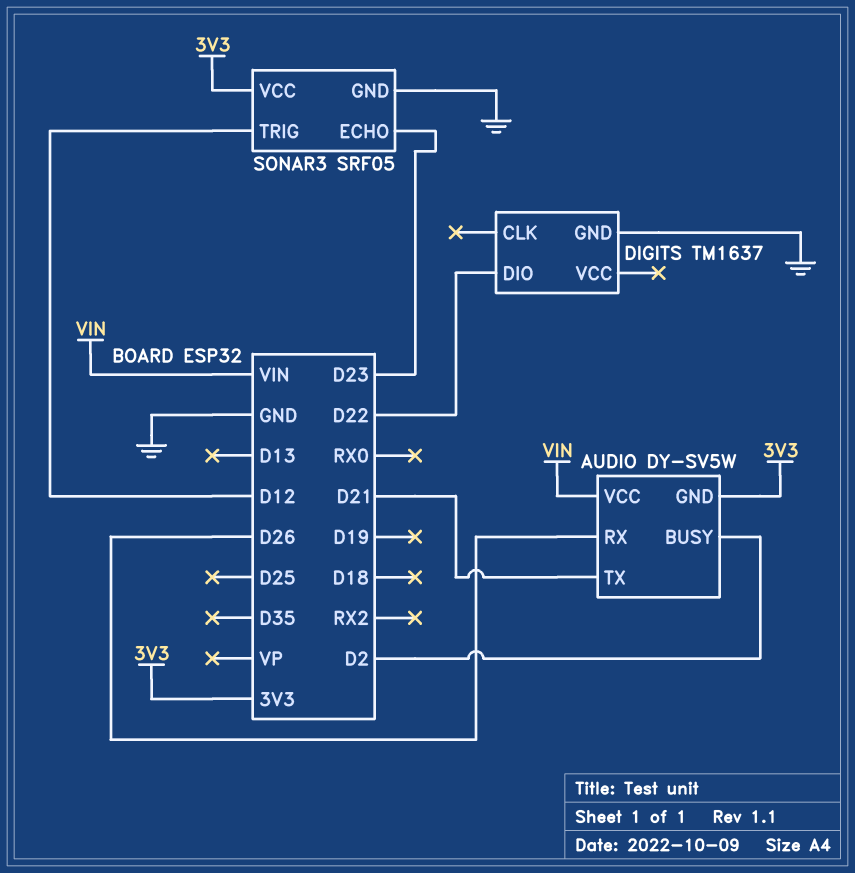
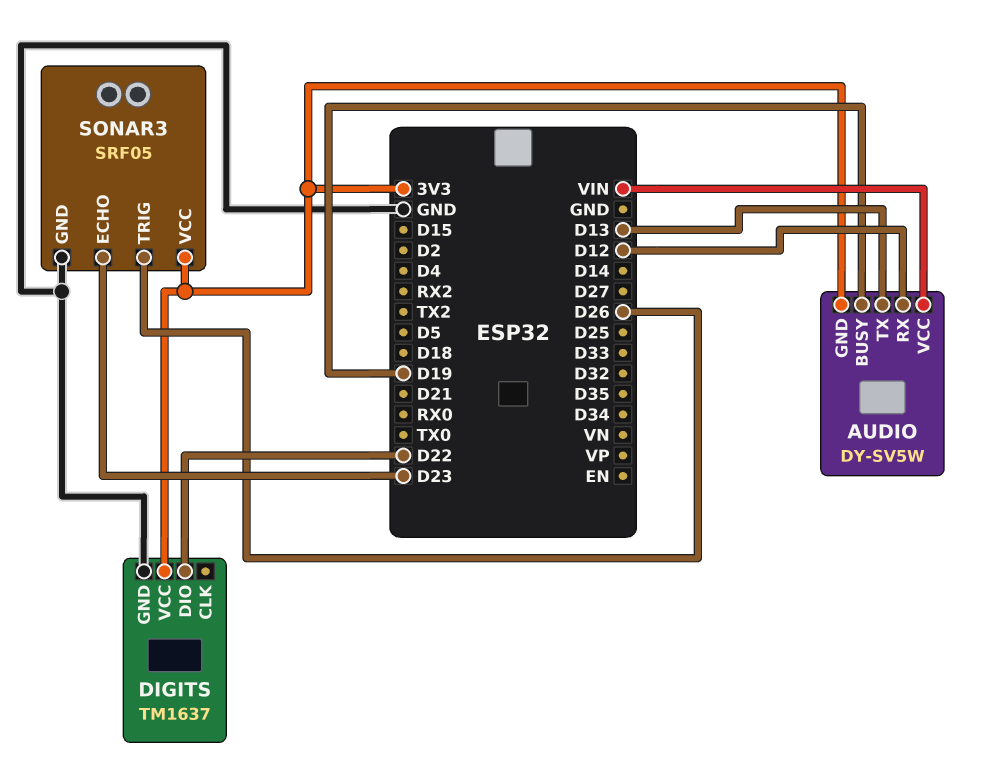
AUDIO pin BUSY: D2 -> D19
AUDIO pin RX: D26 -> D12
AUDIO pin TX: D21 -> D13
DIGITS pin VCC: none -> 3V3
SONAR3 pin TRIG: D12 -> D26

